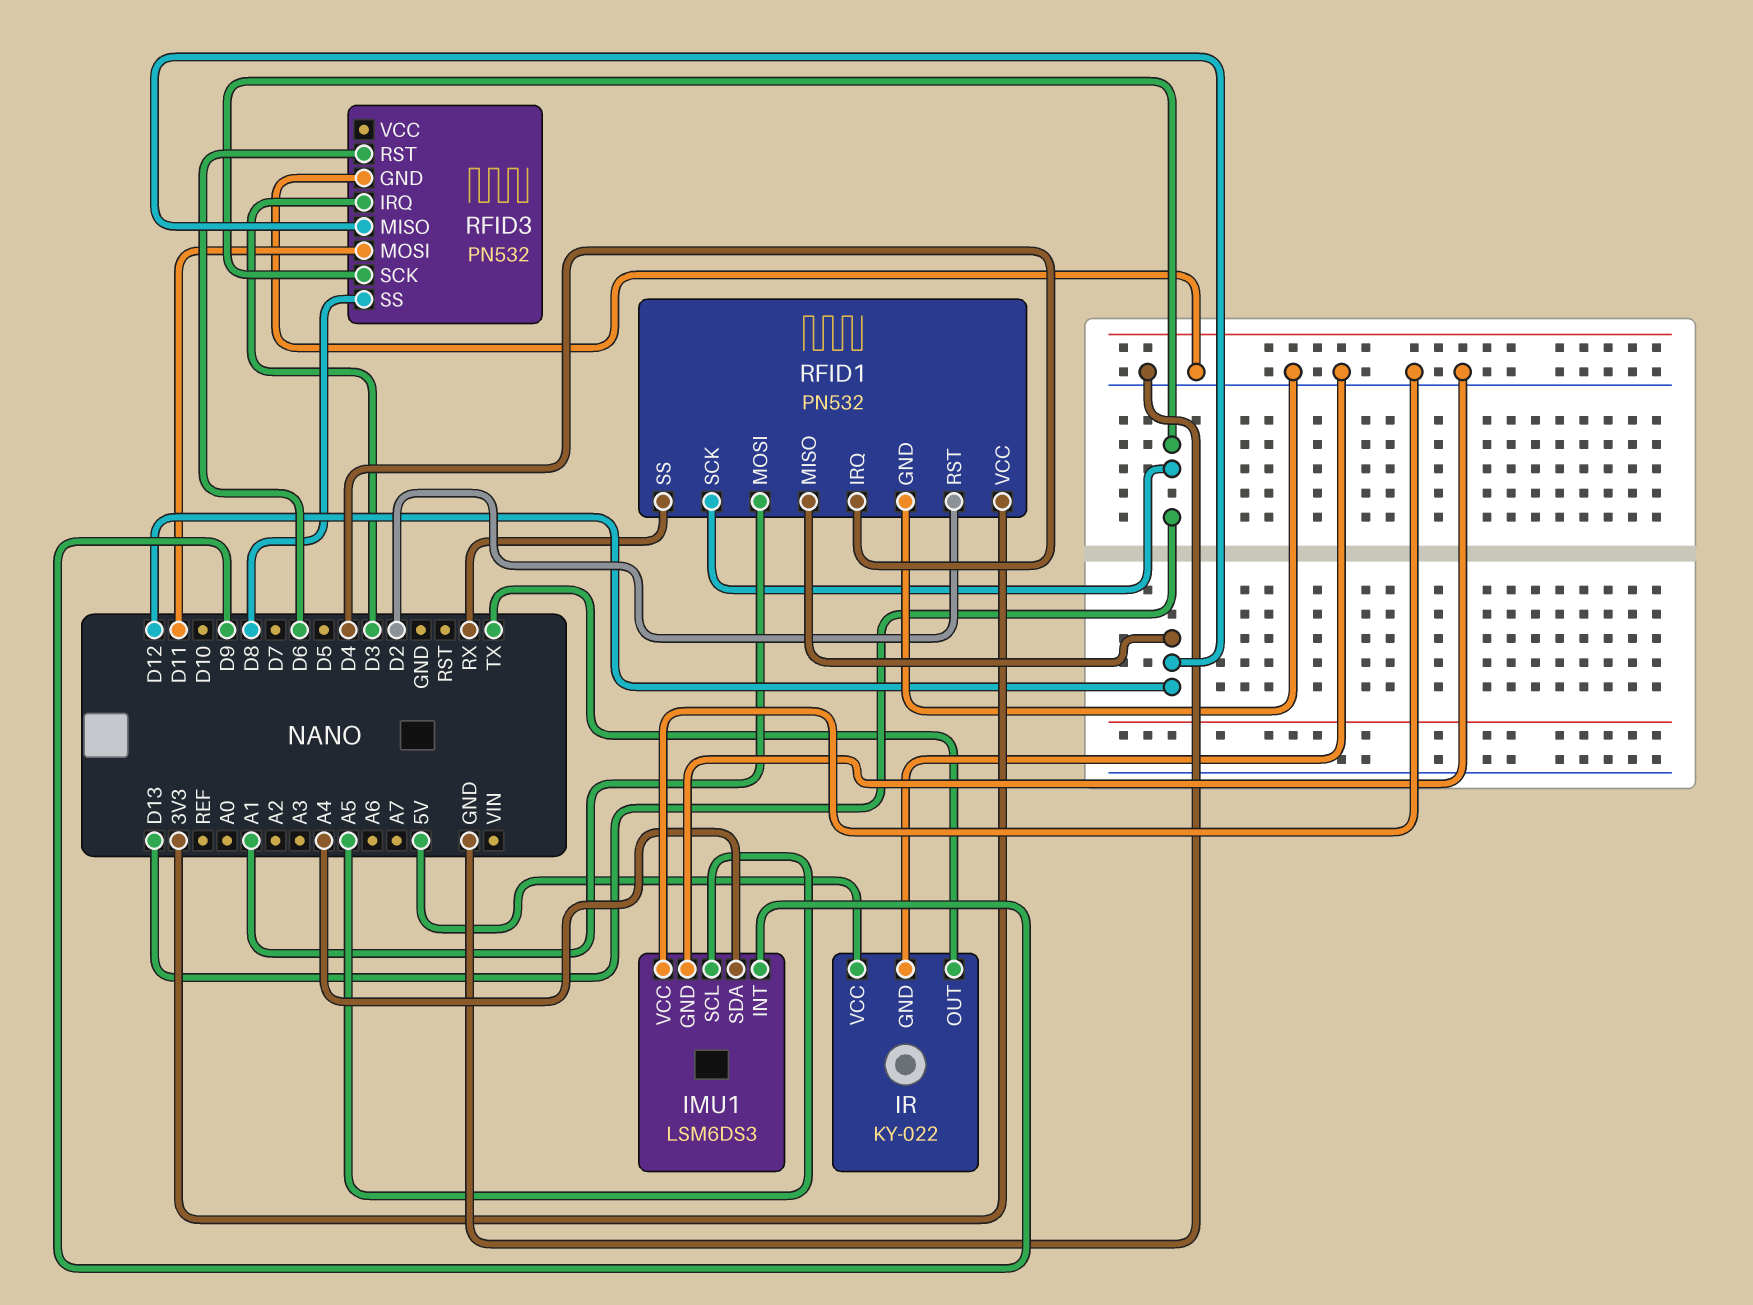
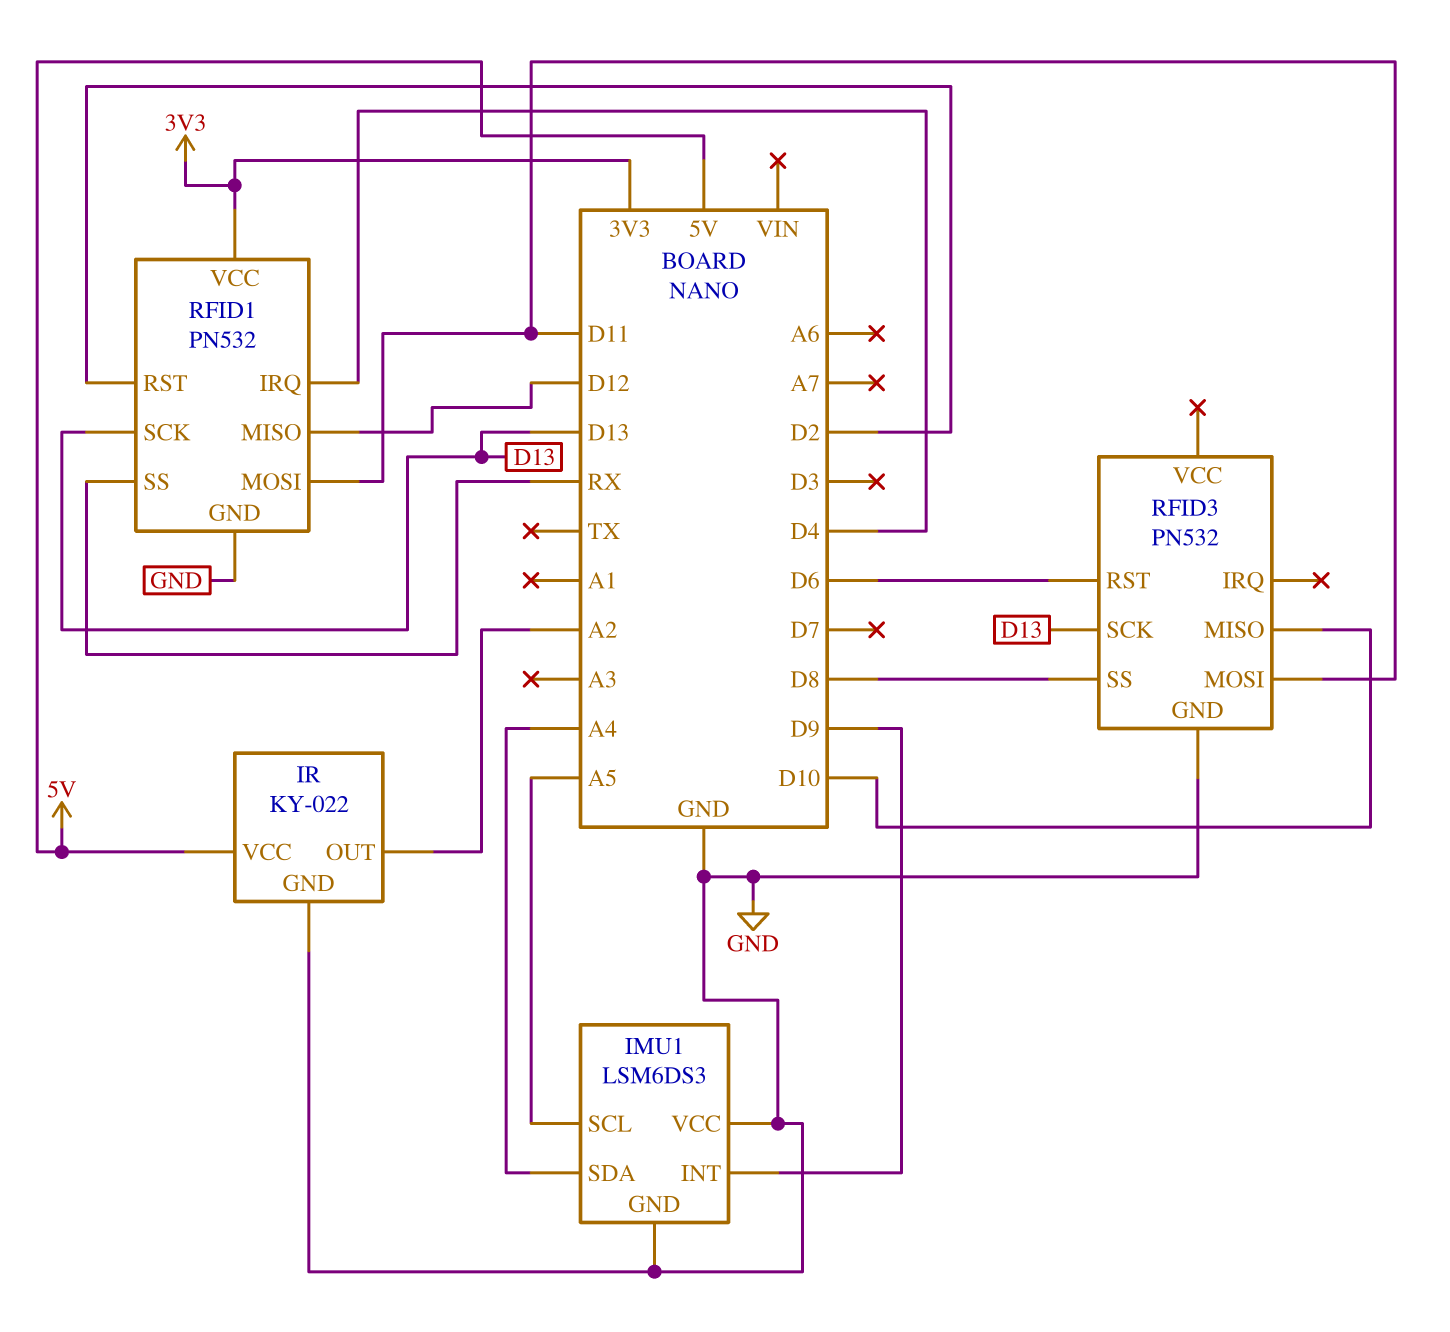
IR pin OUT: TX -> A2
RFID1 pin MOSI: A1 -> D11
RFID3 pin IRQ: D3 -> none
RFID3 pin MISO: D12 -> D10

